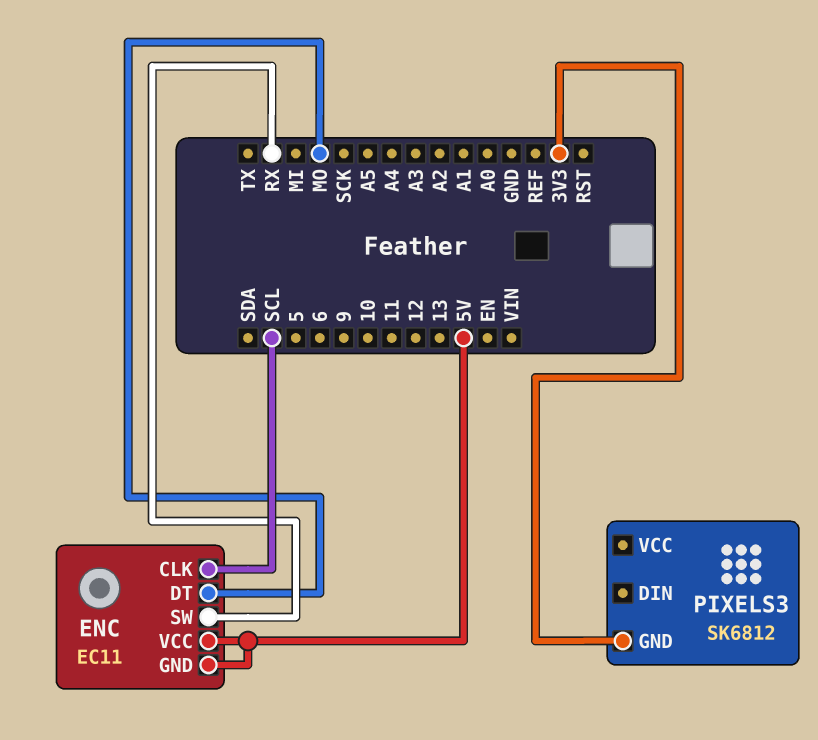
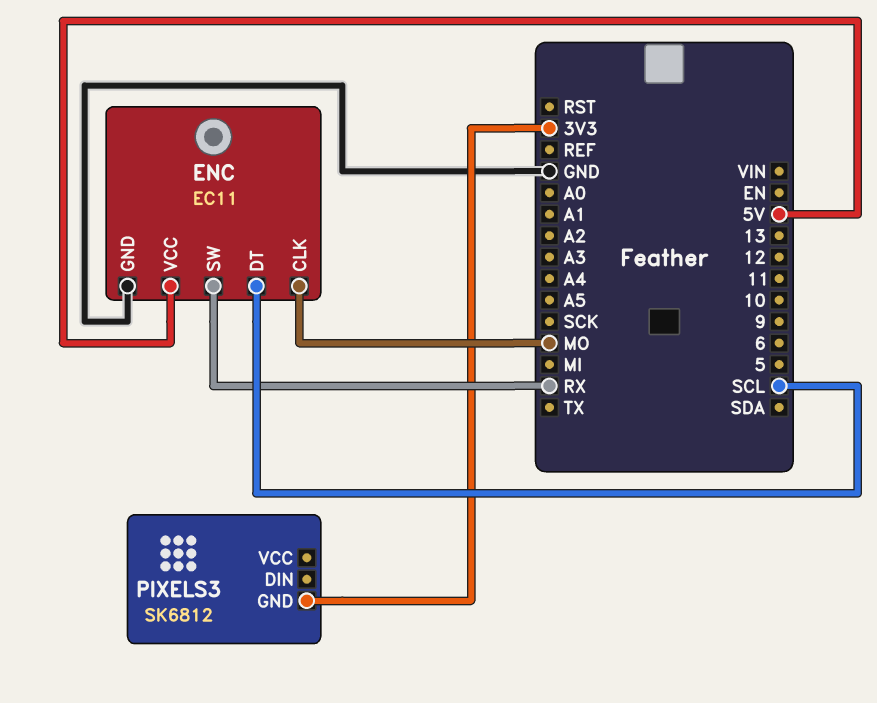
ENC pin CLK: SCL -> MO
ENC pin DT: MO -> SCL
ENC pin GND: 5V -> GND

